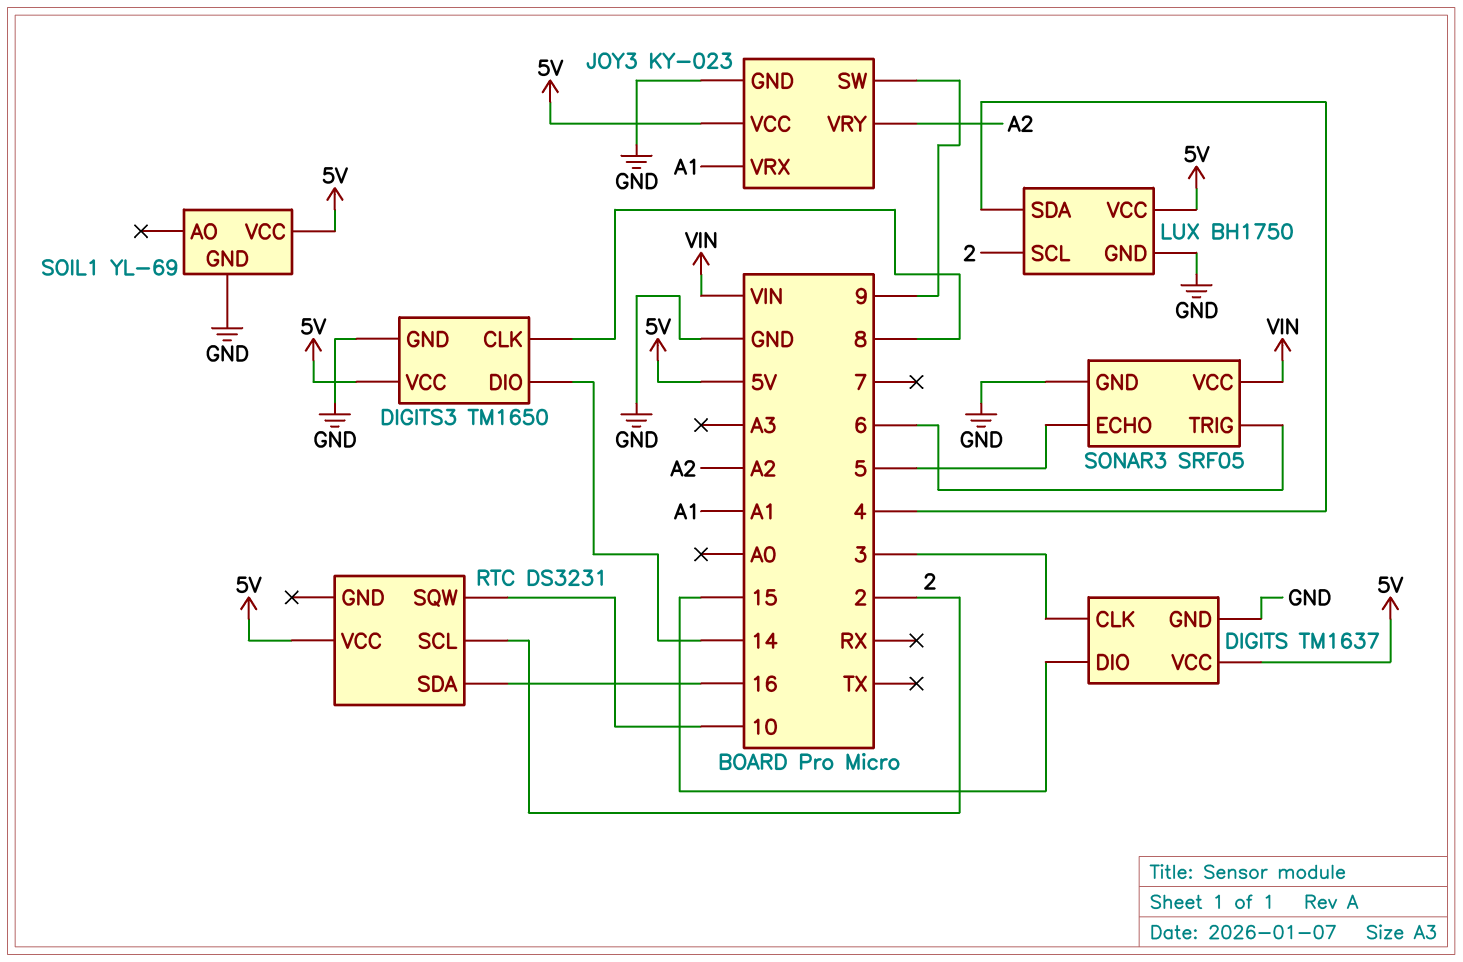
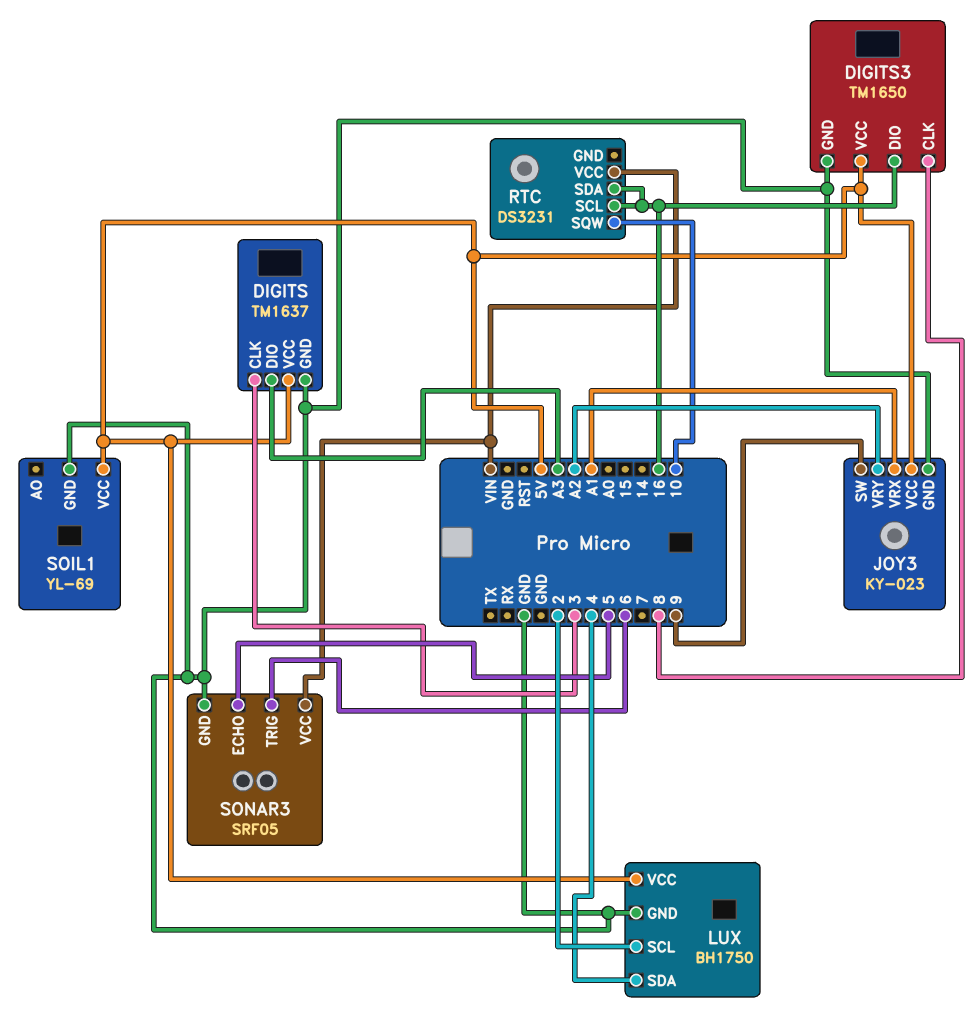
DIGITS pin DIO: 15 -> A3
DIGITS3 pin DIO: 14 -> 16
RTC pin SCL: 2 -> 16
RTC pin VCC: 5V -> VIN

